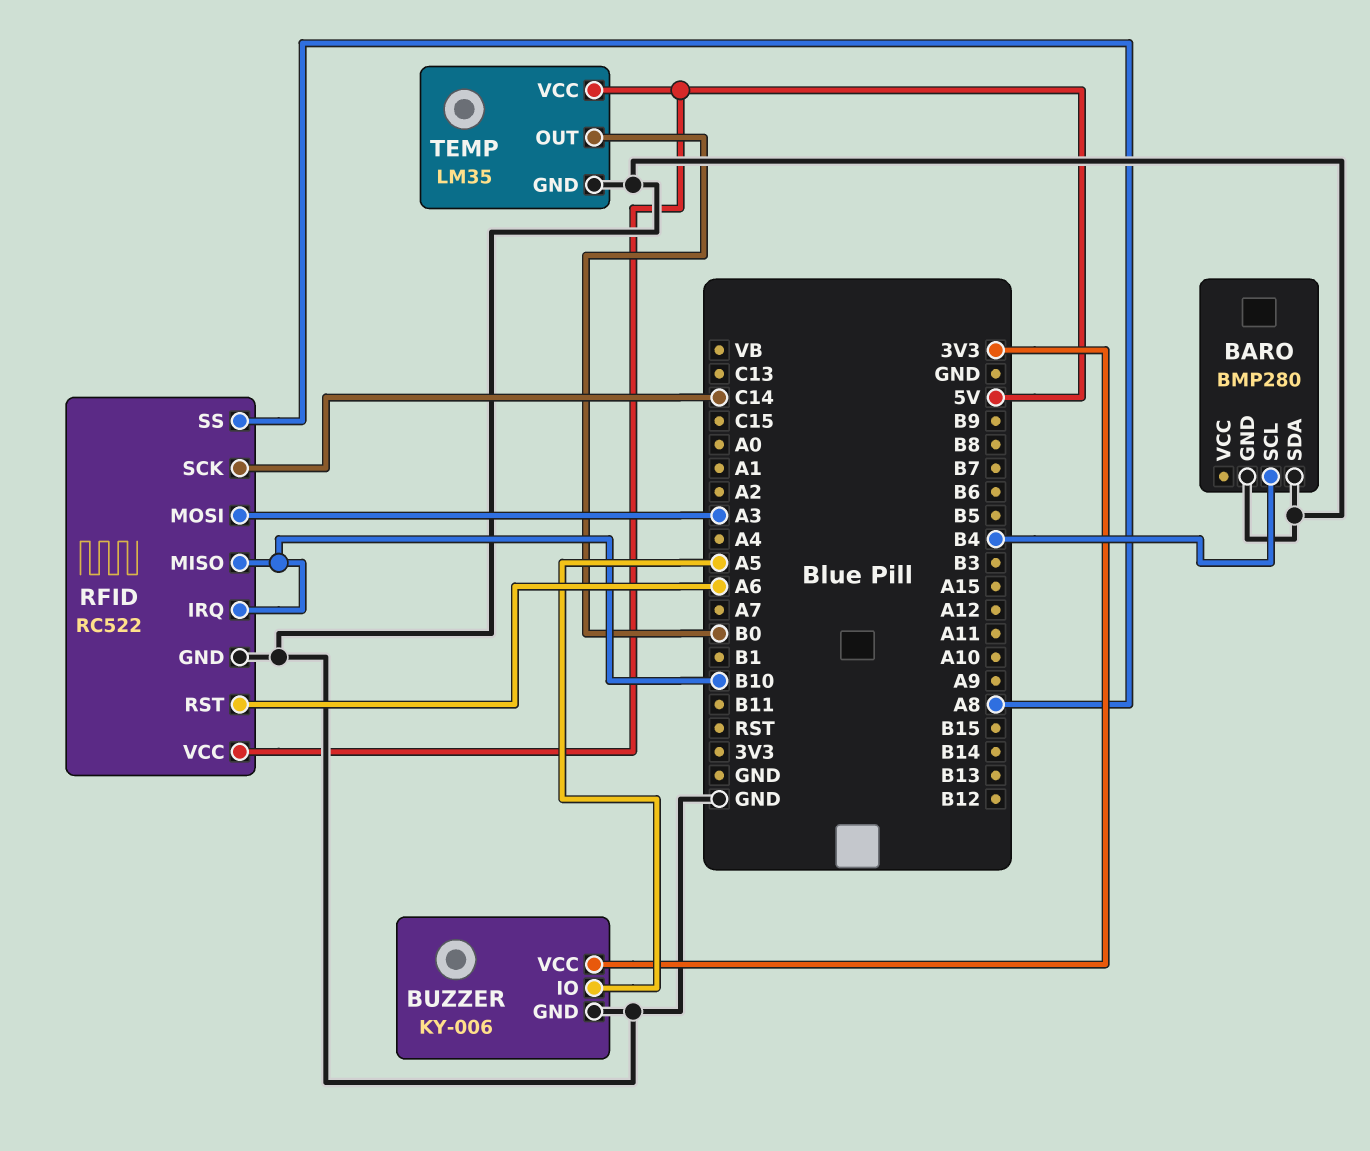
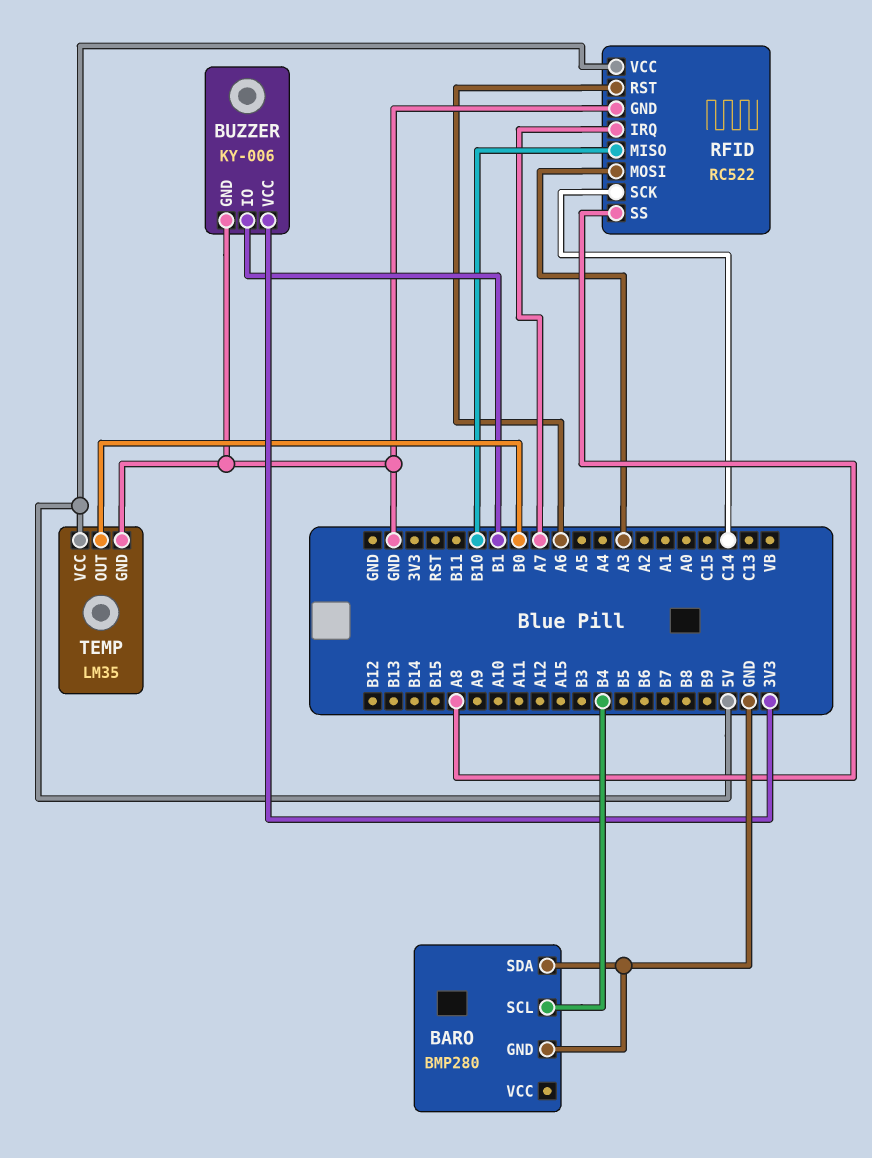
BUZZER pin IO: A5 -> B1
RFID pin IRQ: B10 -> A7

